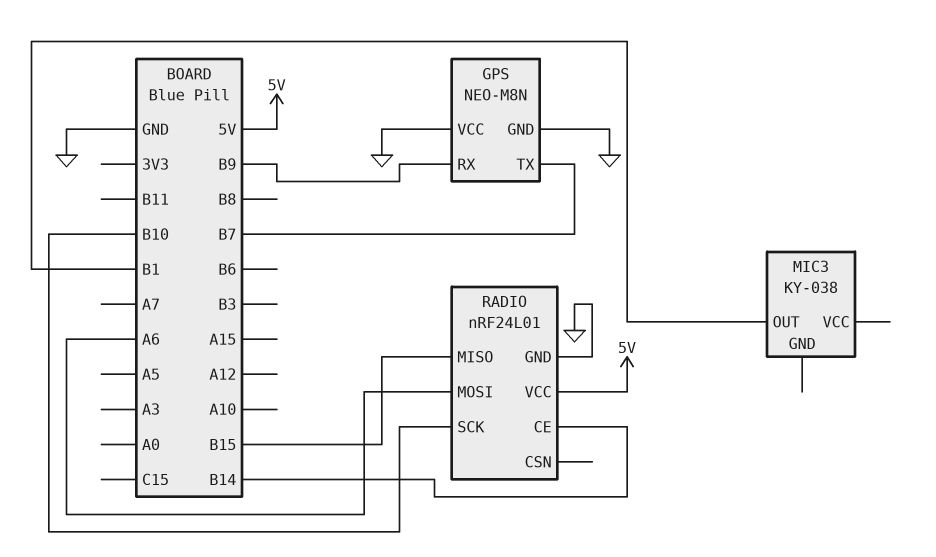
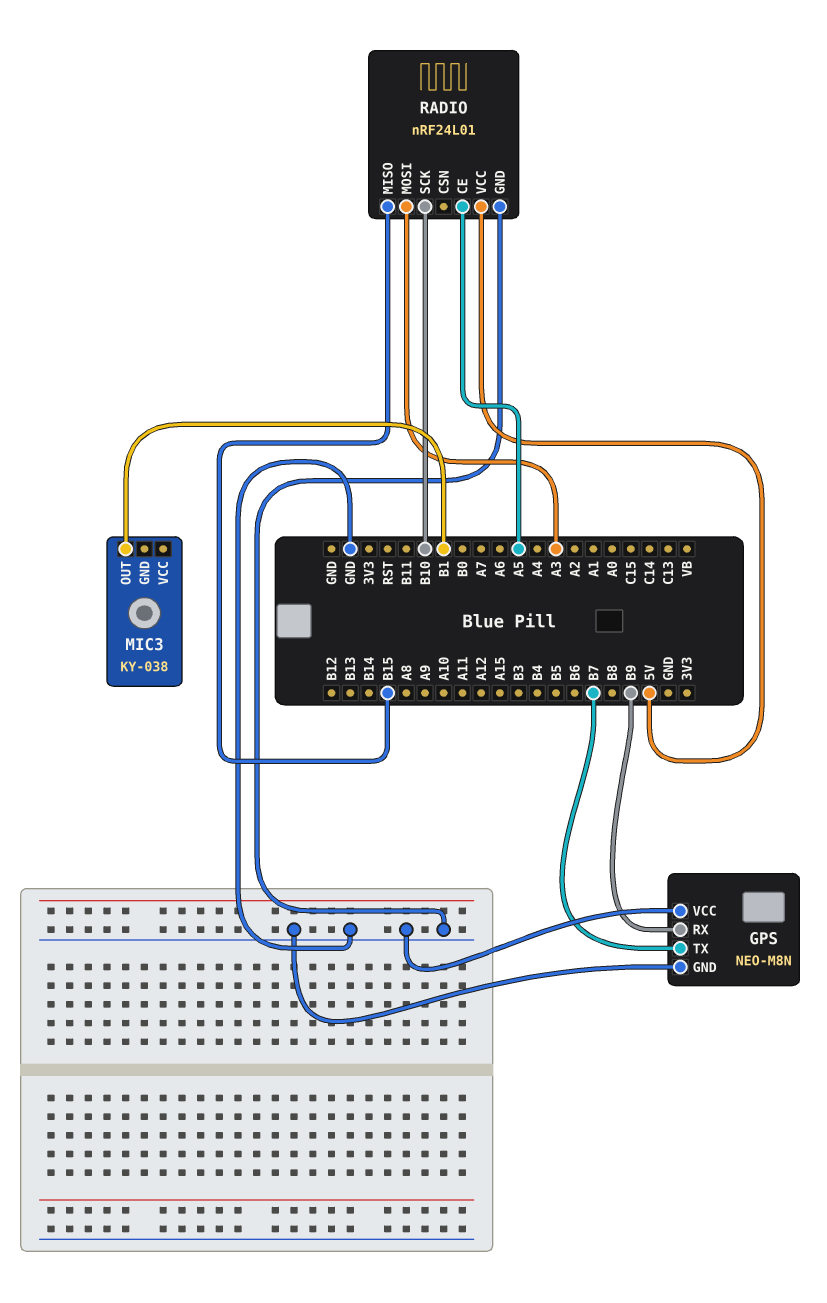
RADIO pin CE: B14 -> A5
RADIO pin MOSI: A6 -> A3

